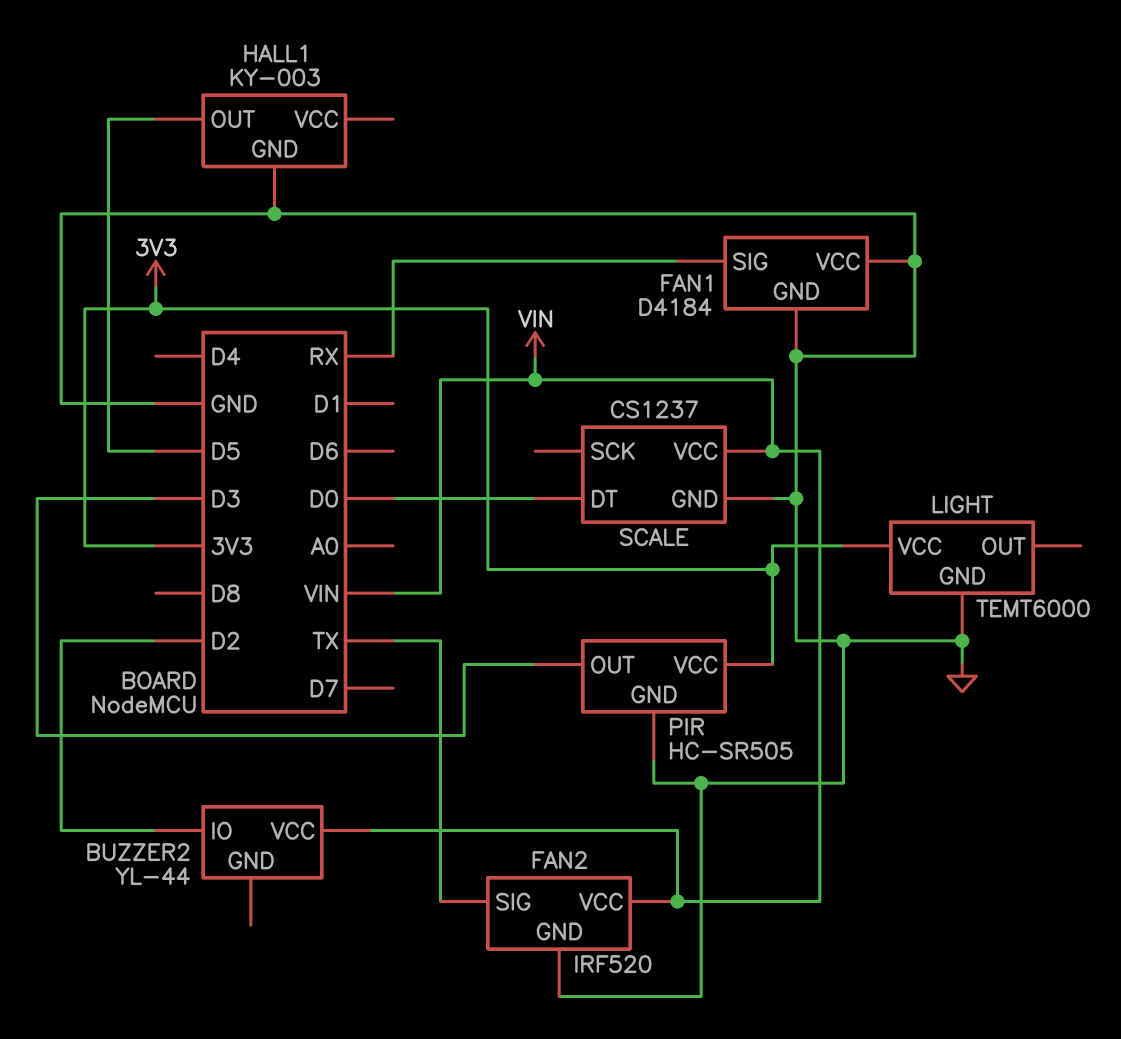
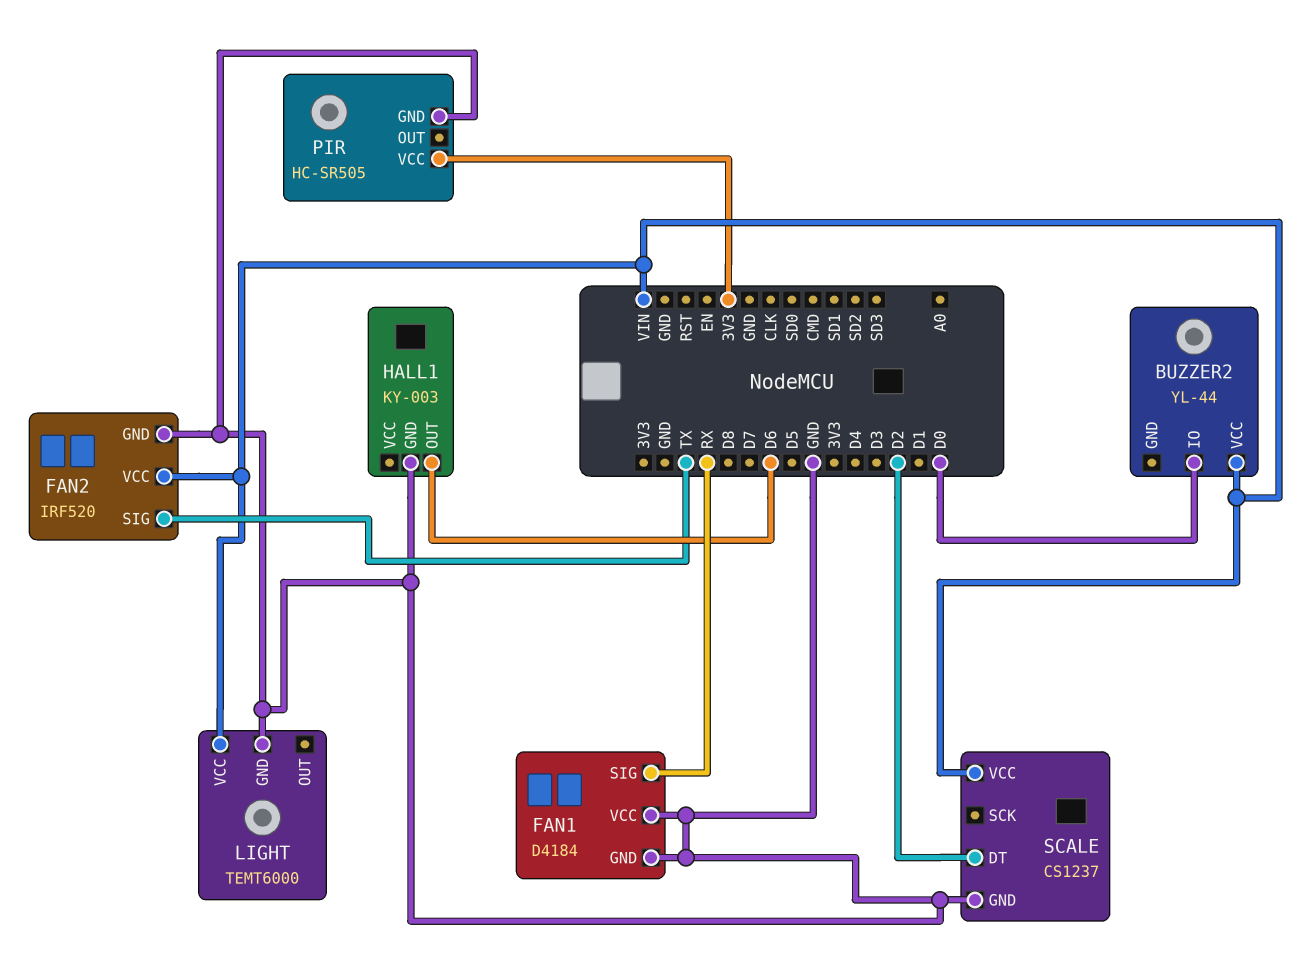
BUZZER2 pin IO: D2 -> D0
HALL1 pin OUT: D5 -> D6
LIGHT pin VCC: 3V3 -> VIN
PIR pin OUT: D3 -> none
SCALE pin DT: D0 -> D2

